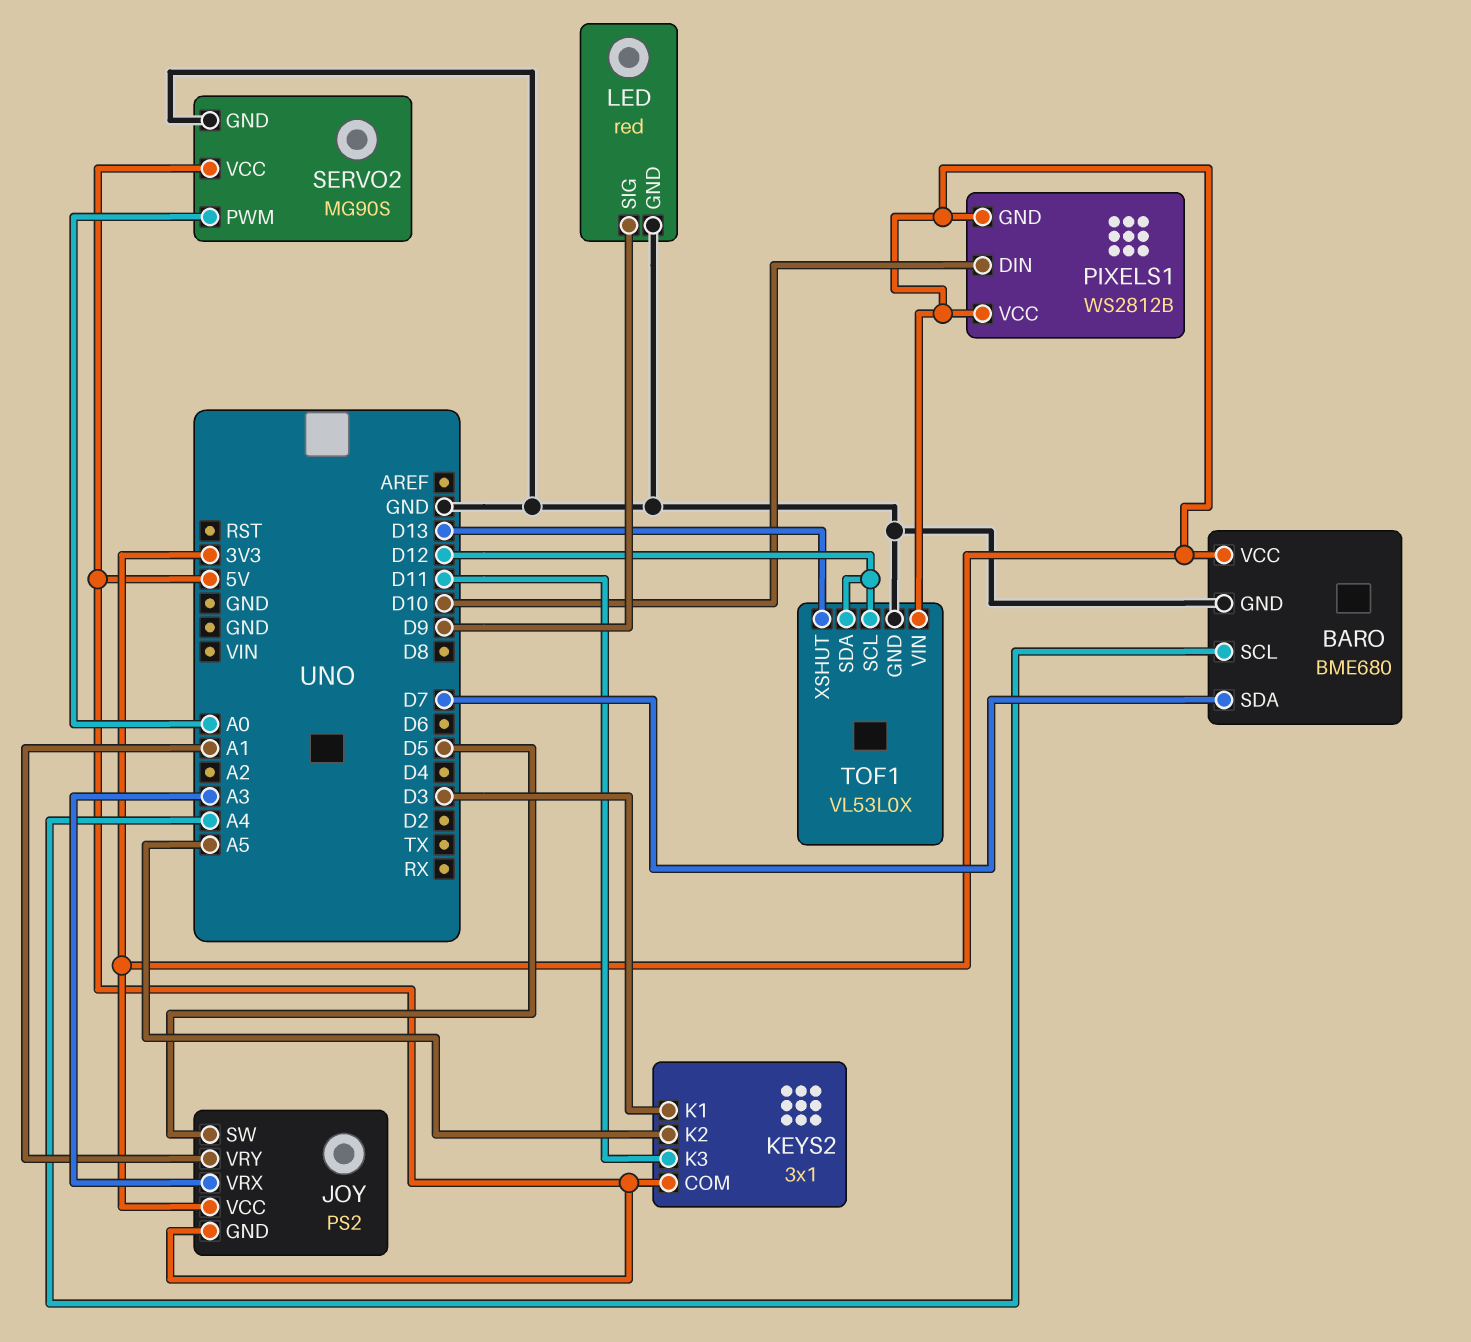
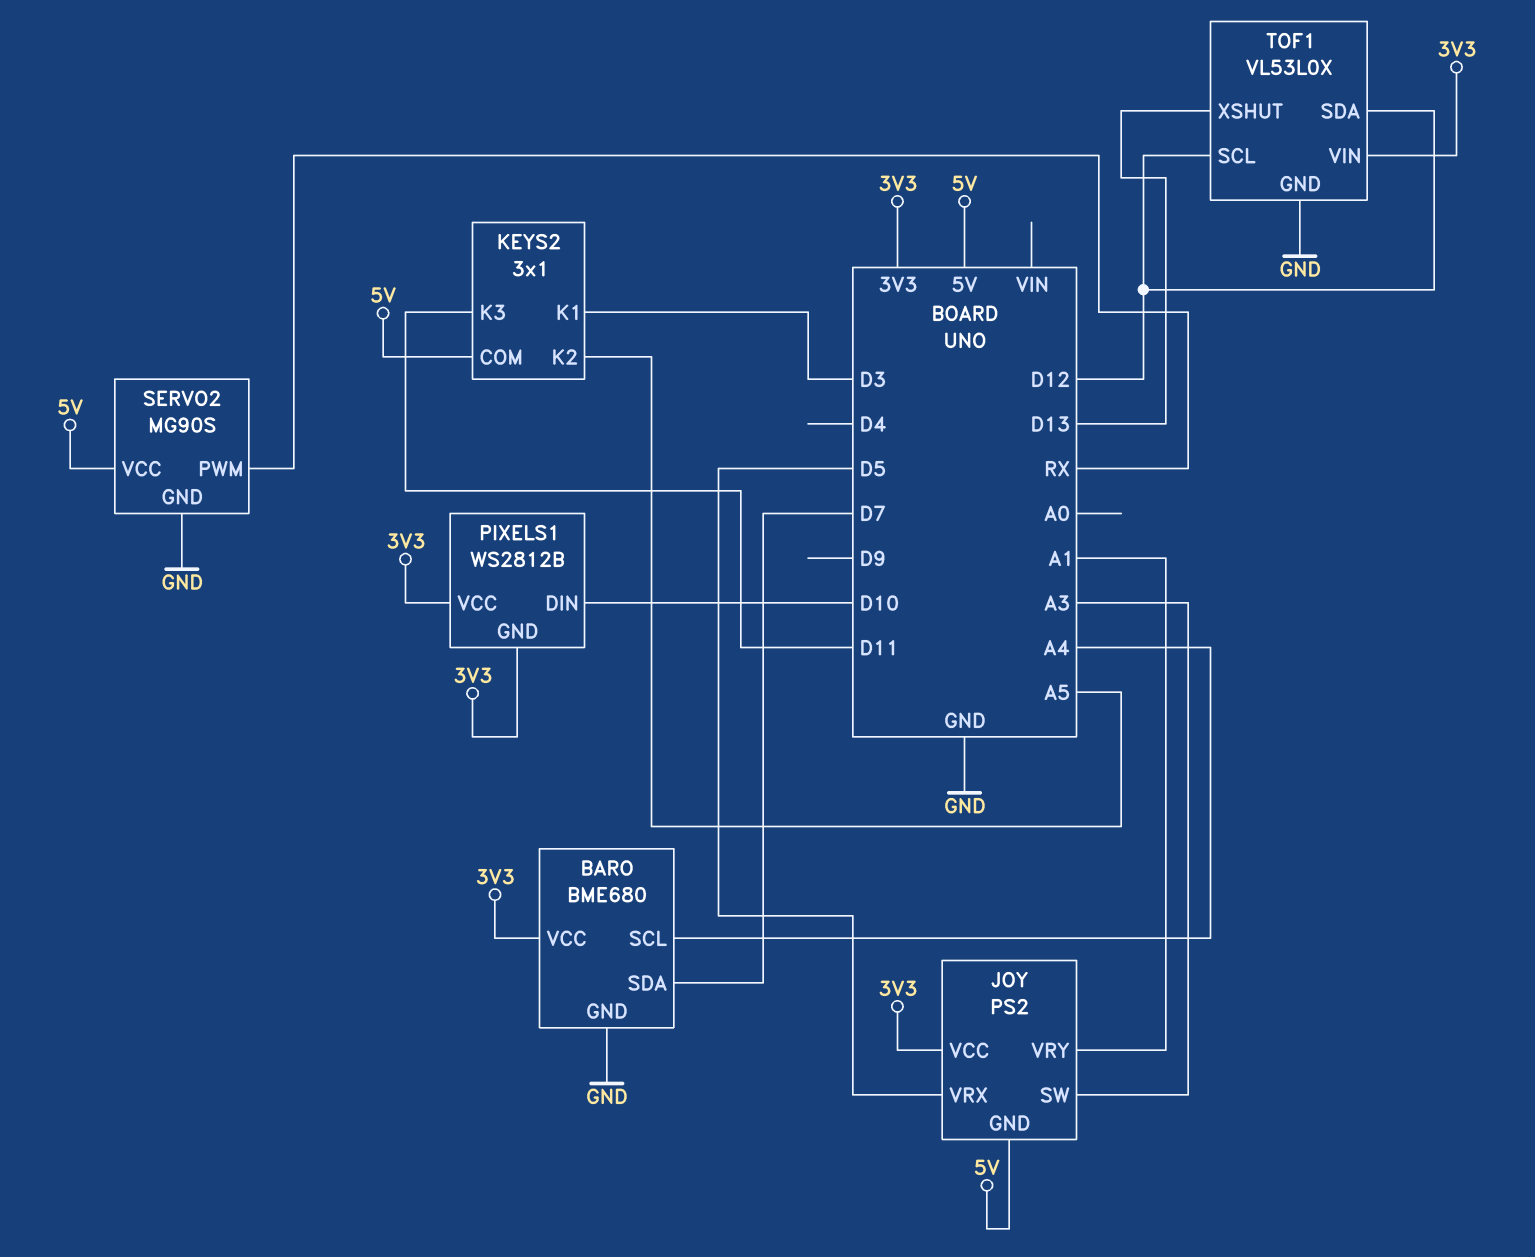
JOY pin SW: D5 -> A3
JOY pin VRX: A3 -> D5
LED: red -> none
LED pin GND: GND -> none
LED pin SIG: D9 -> none
SERVO2 pin PWM: A0 -> RX

